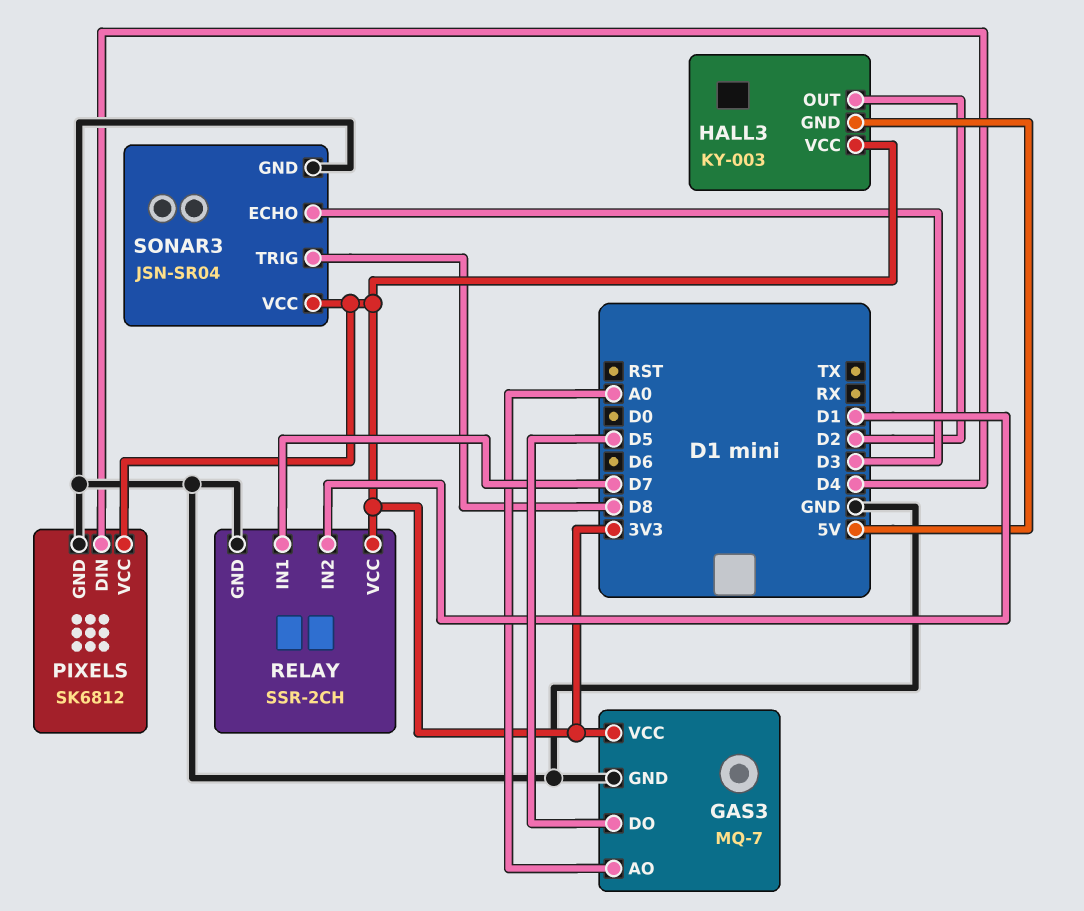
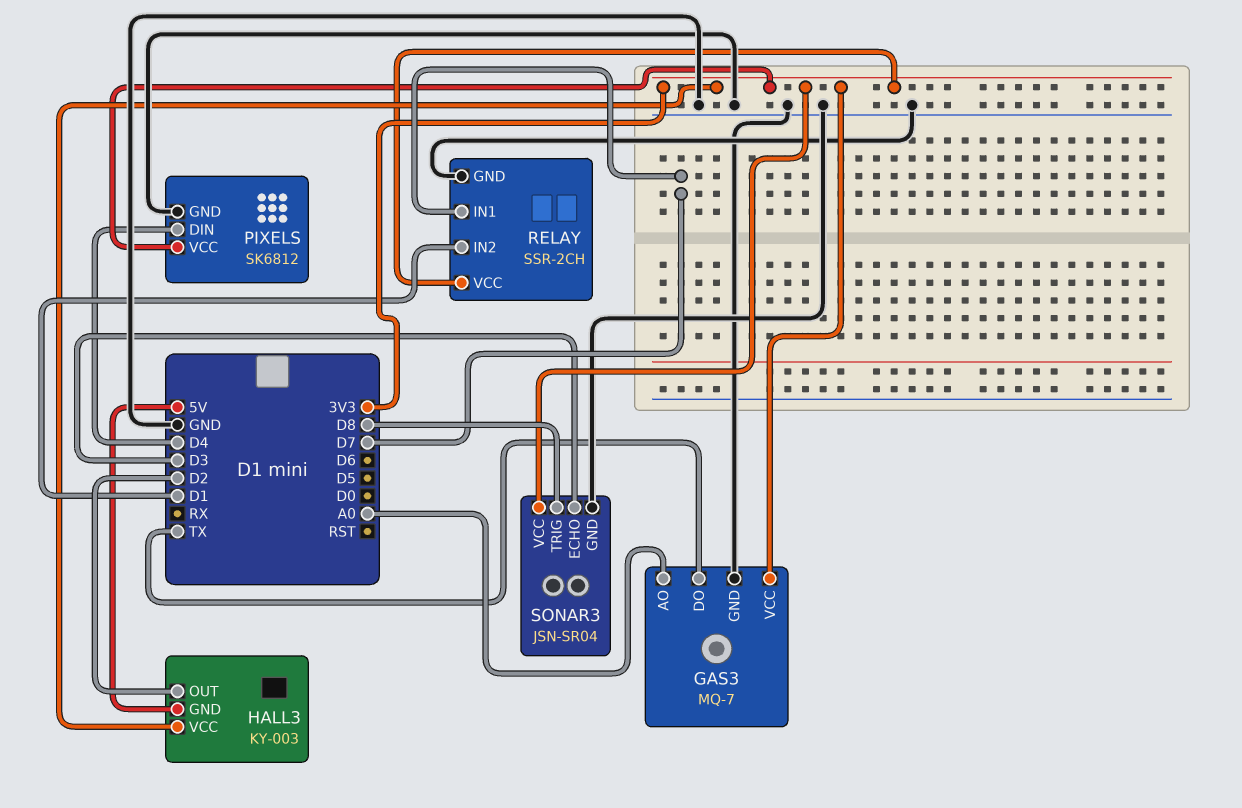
GAS3 pin DO: D5 -> TX

